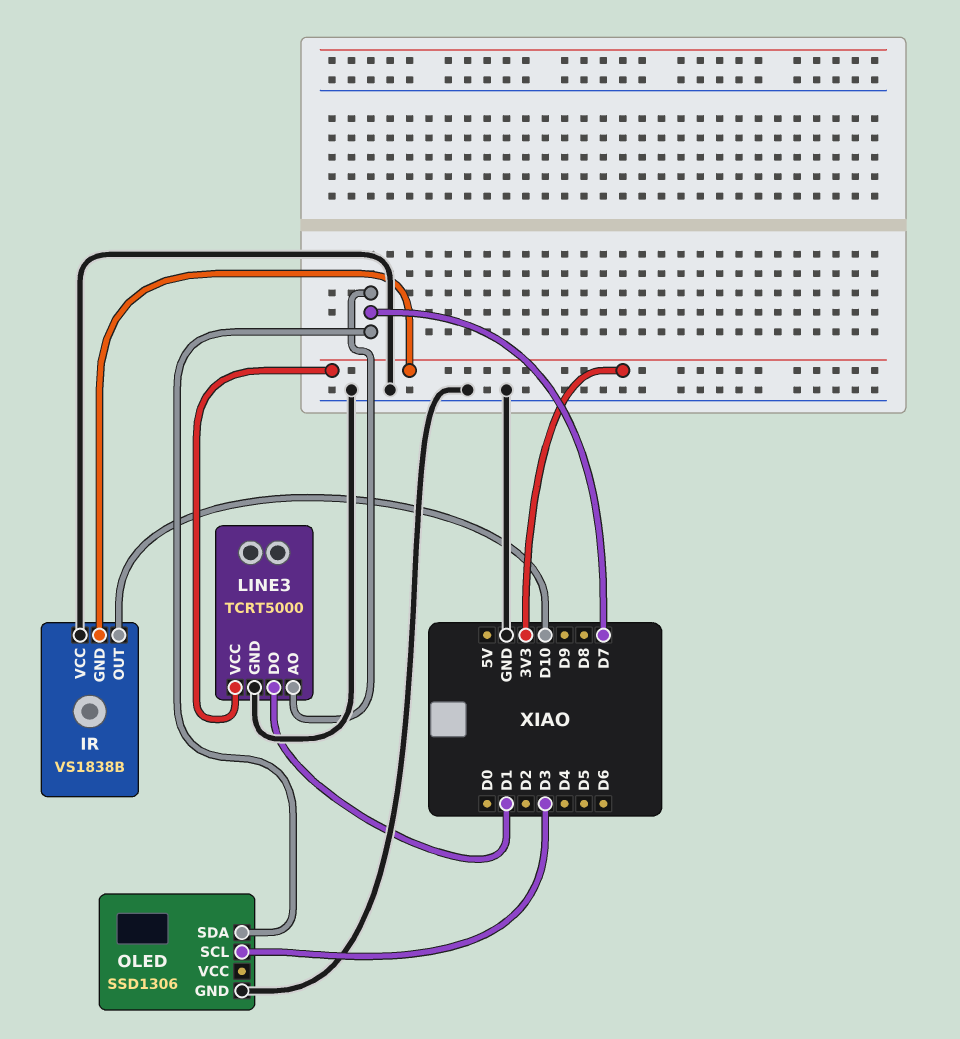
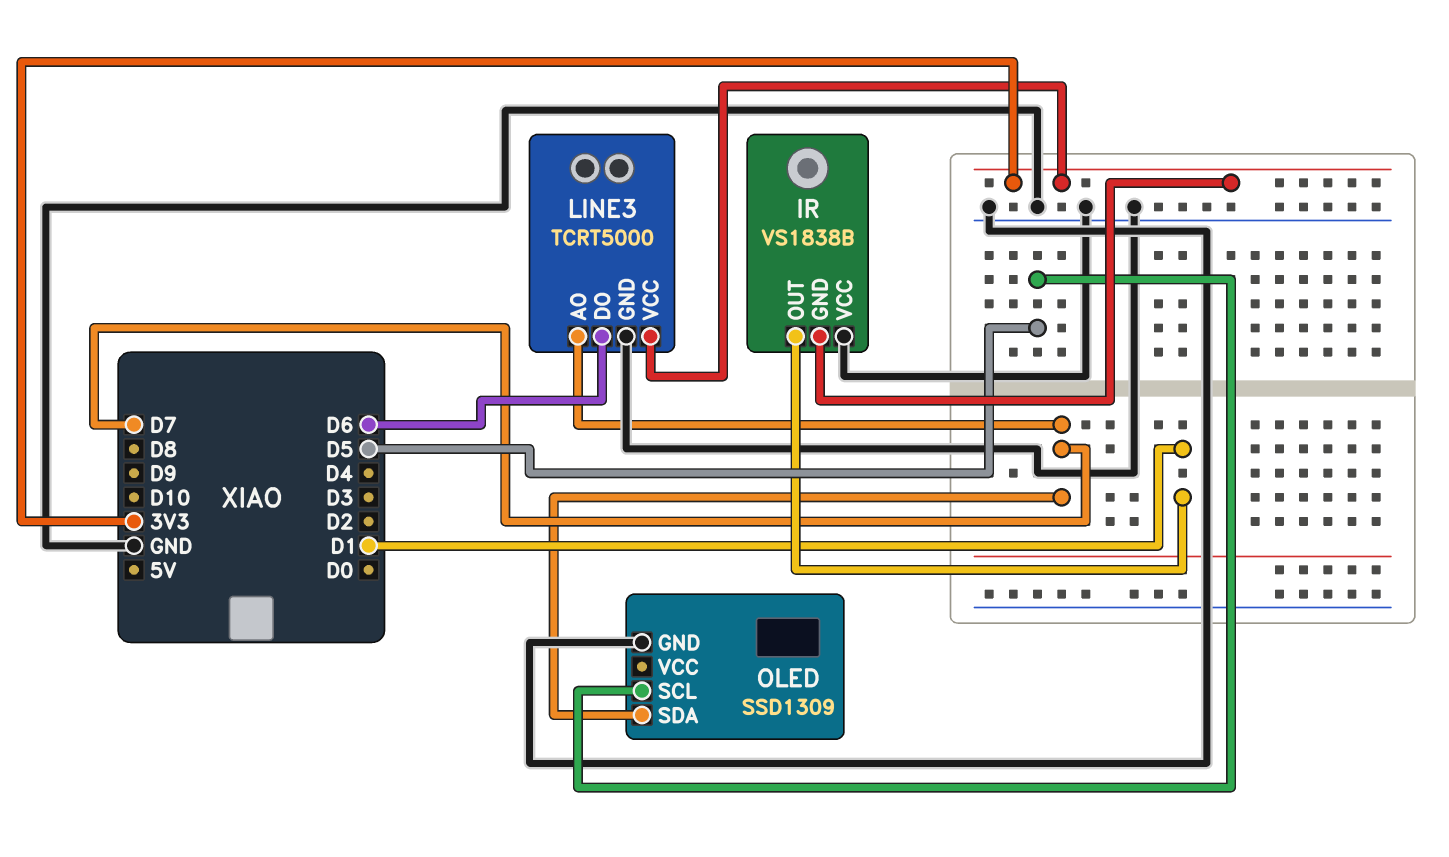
IR pin OUT: D10 -> D1
LINE3 pin DO: D1 -> D6
OLED: SSD1306 -> SSD1309
OLED pin SCL: D3 -> D5

